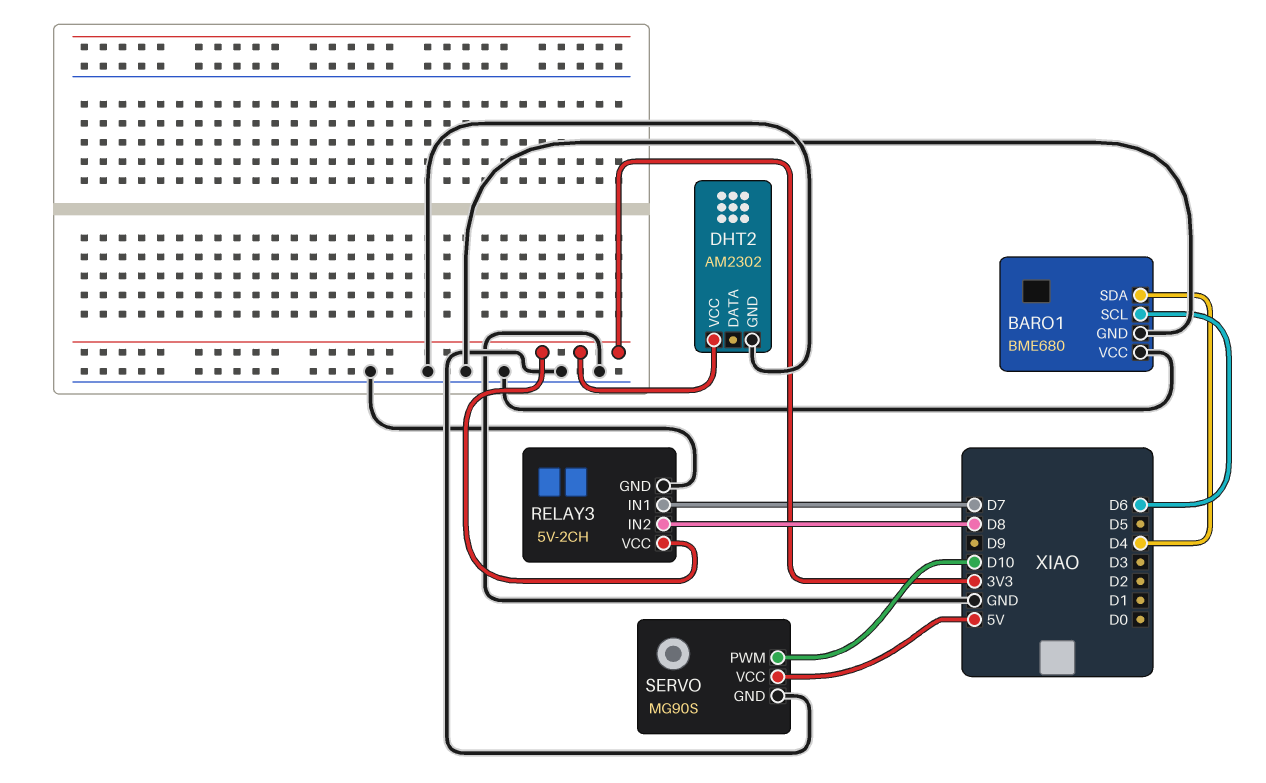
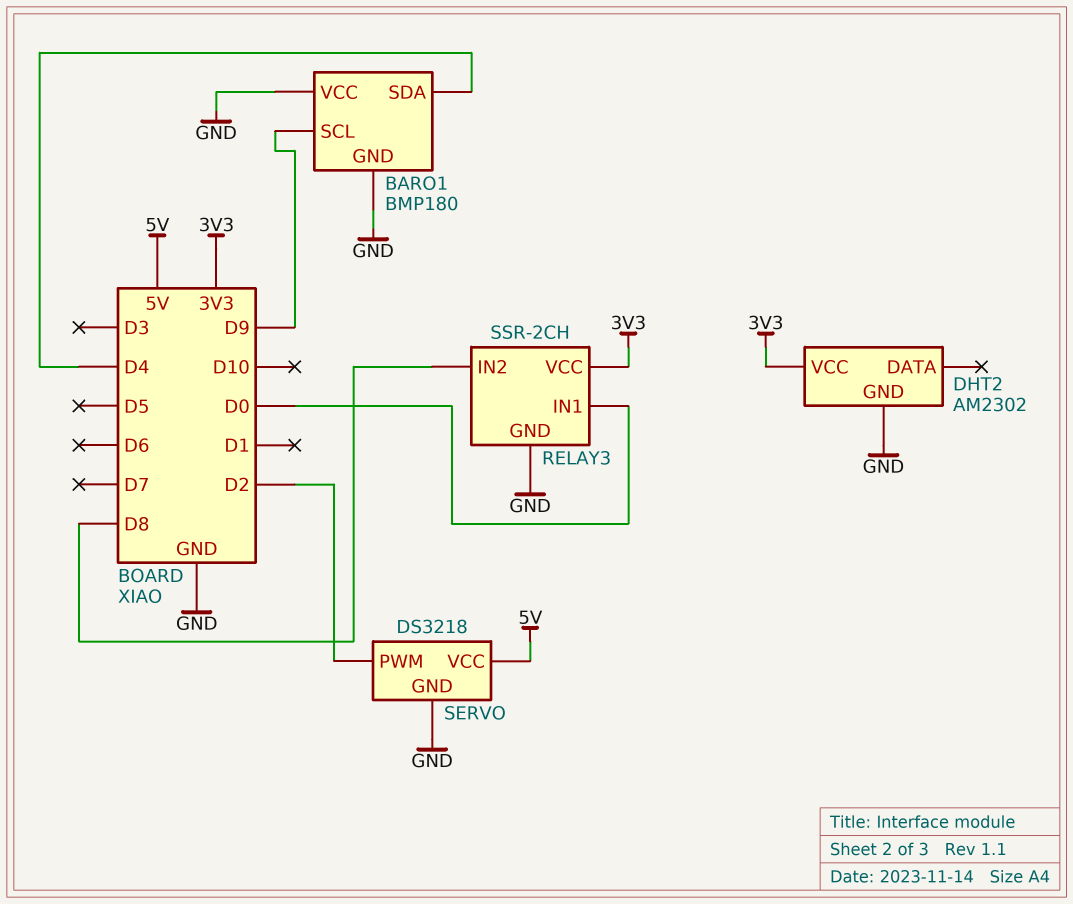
BARO1: BME680 -> BMP180
BARO1 pin SCL: D6 -> D9
RELAY3: 5V-2CH -> SSR-2CH
RELAY3 pin IN1: D7 -> D0
SERVO: MG90S -> DS3218
SERVO pin PWM: D10 -> D2

